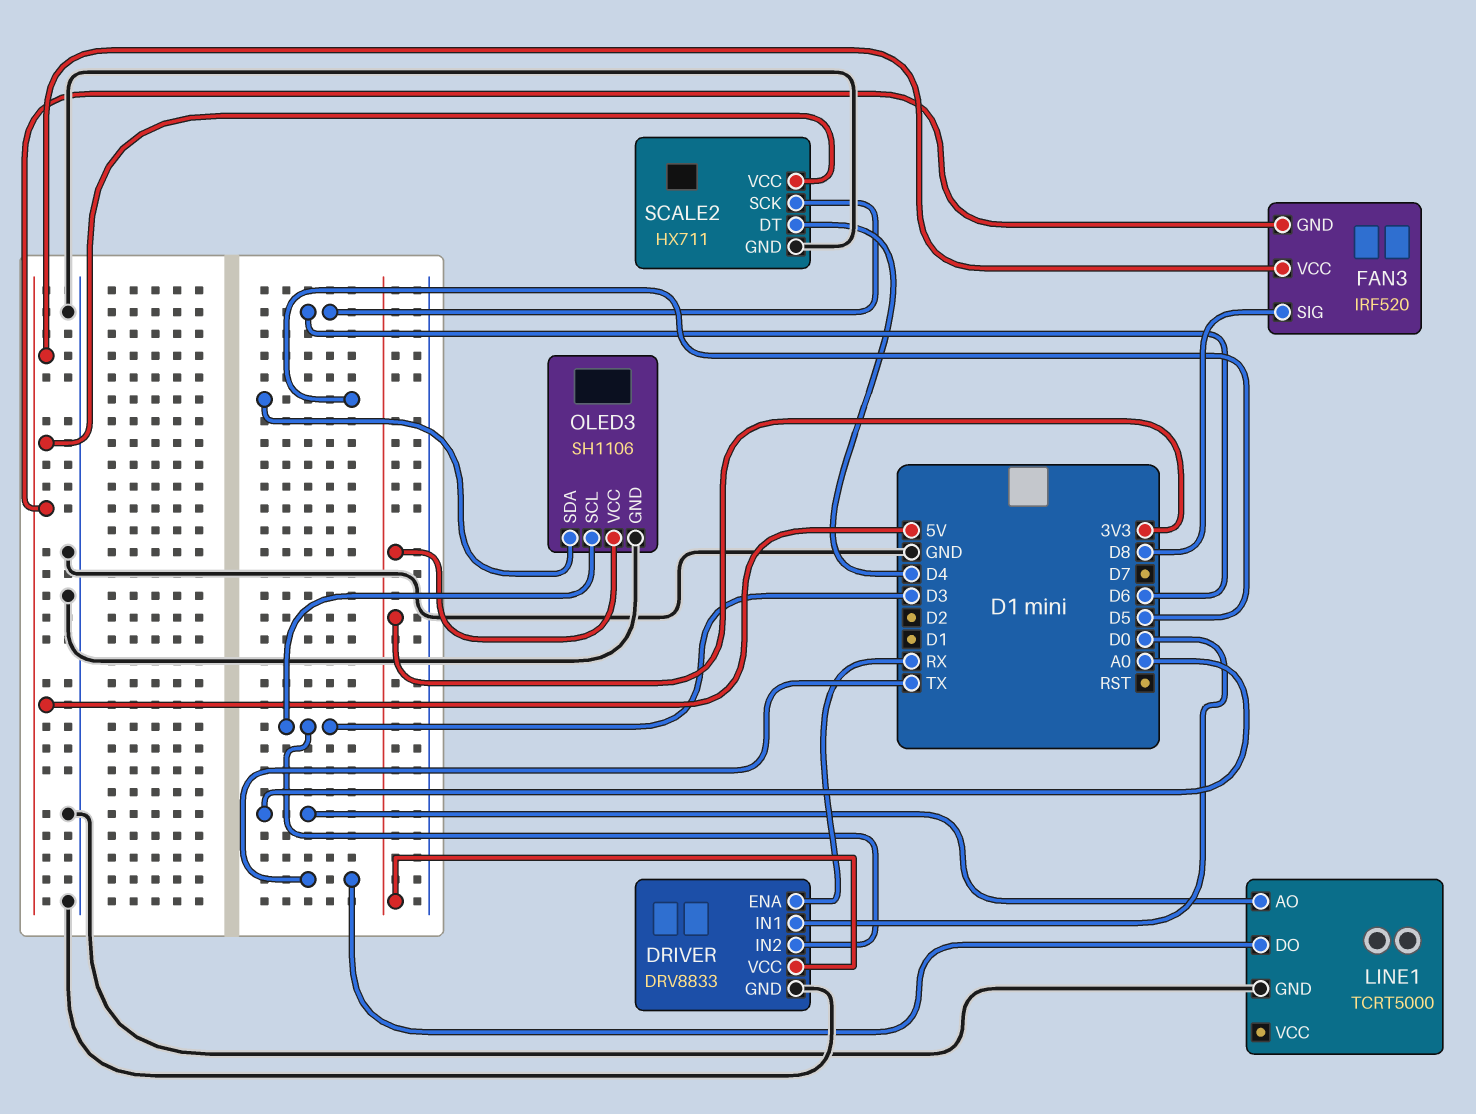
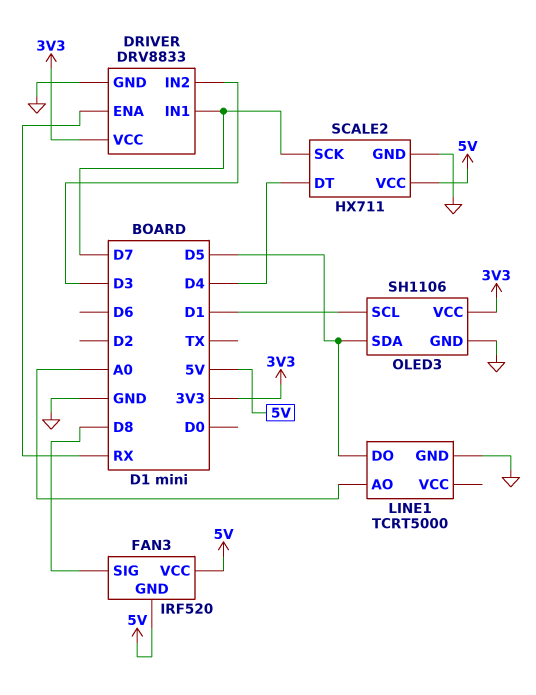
DRIVER pin IN1: D0 -> D7
LINE1 pin DO: TX -> D5
OLED3 pin SCL: D3 -> D1
SCALE2 pin SCK: D6 -> D7

